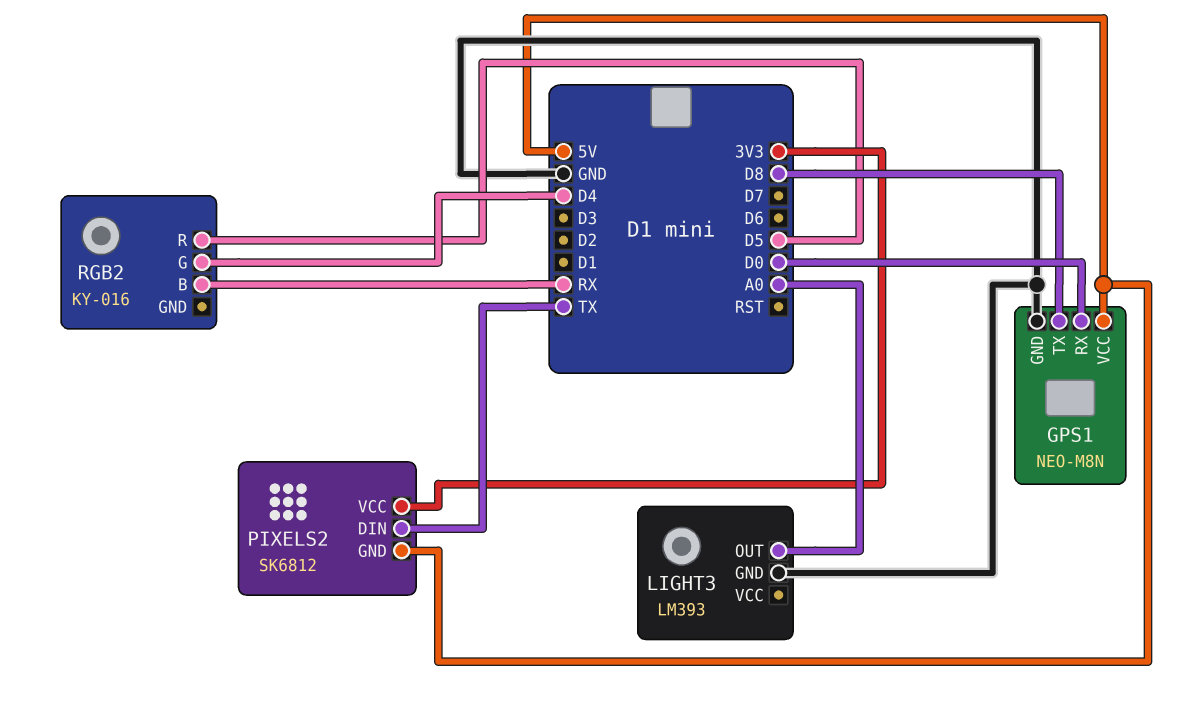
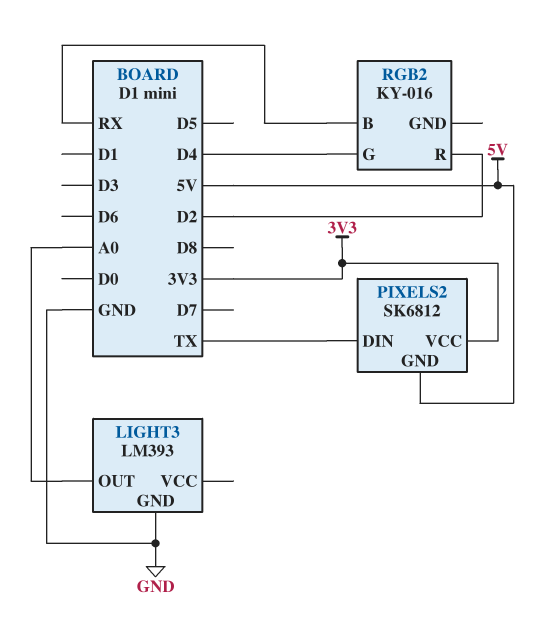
GPS1: NEO-M8N -> none
GPS1 pin GND: GND -> none
GPS1 pin RX: D0 -> none
GPS1 pin TX: D8 -> none
GPS1 pin VCC: 5V -> none
RGB2 pin R: D5 -> D2

